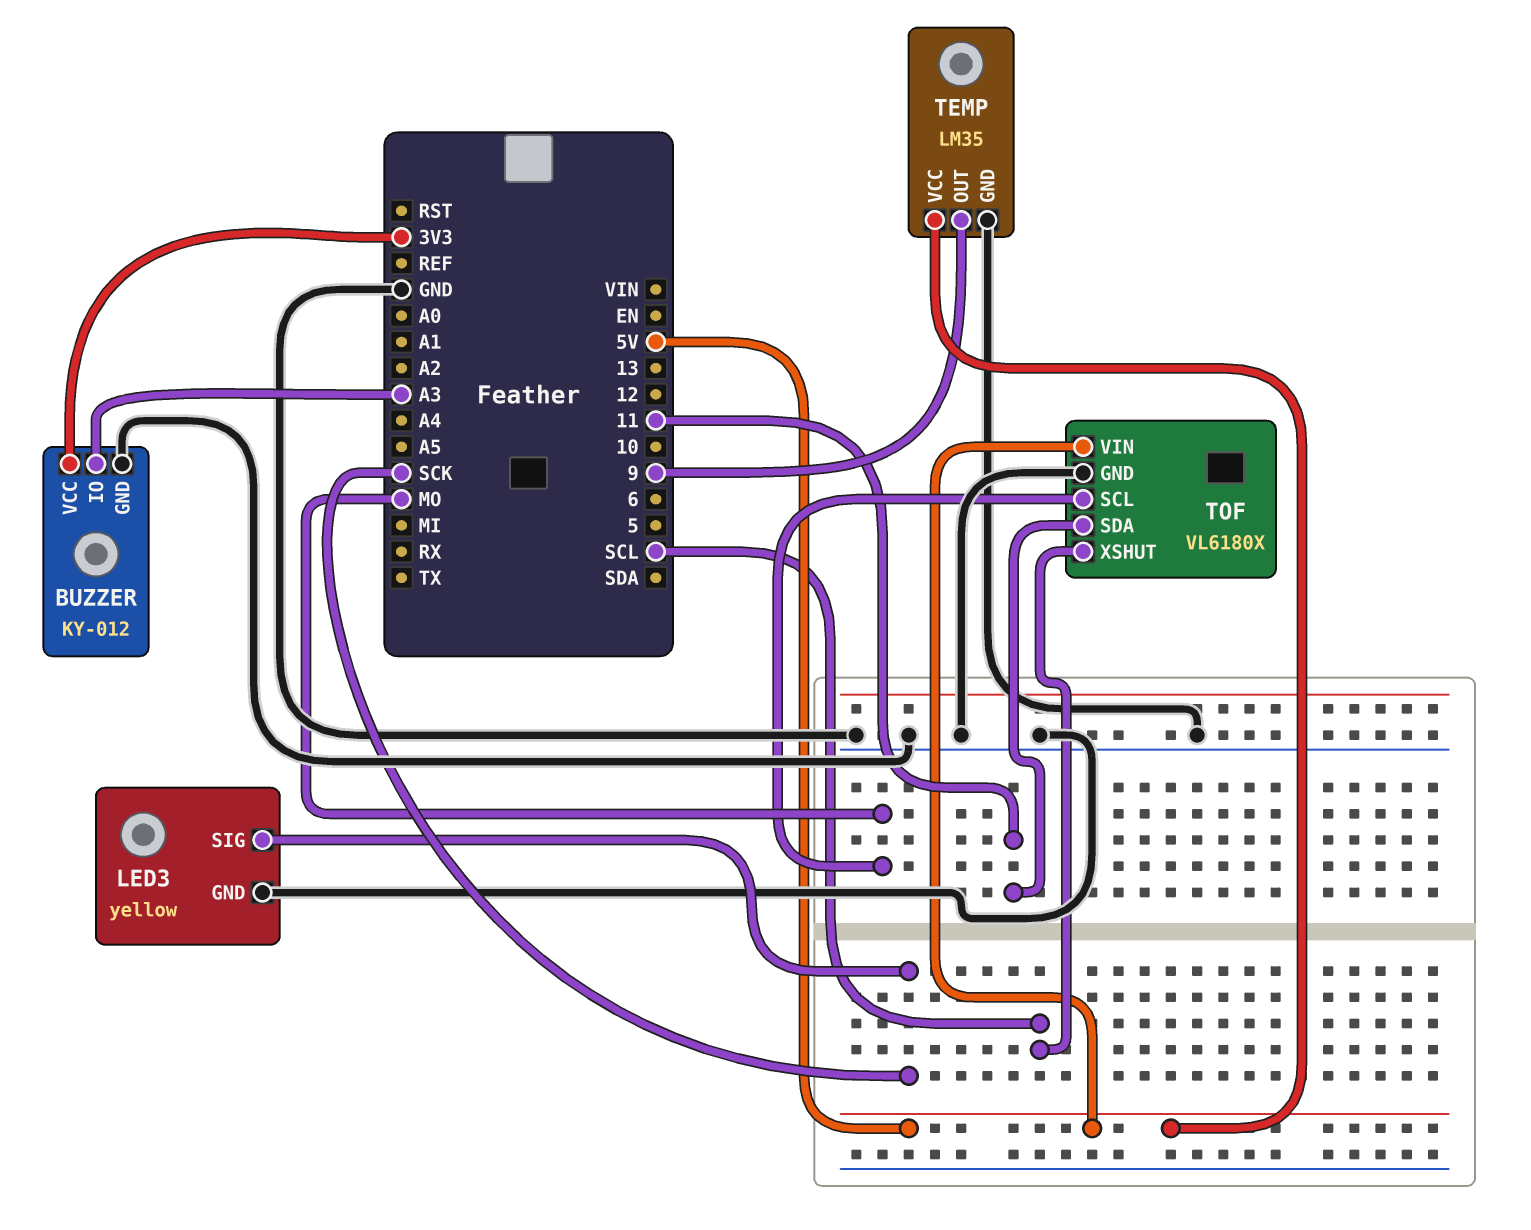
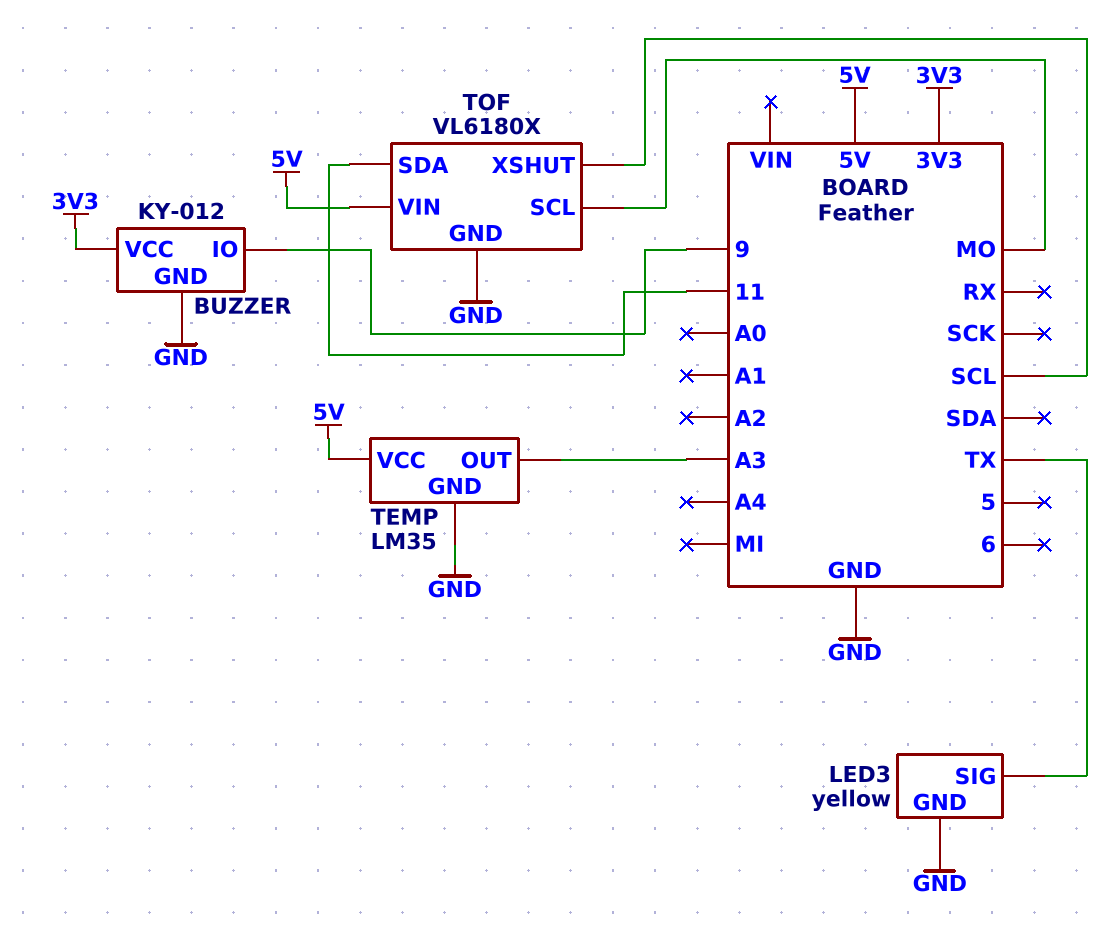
BUZZER pin IO: A3 -> 9
LED3 pin SIG: SCK -> TX
TEMP pin OUT: 9 -> A3

